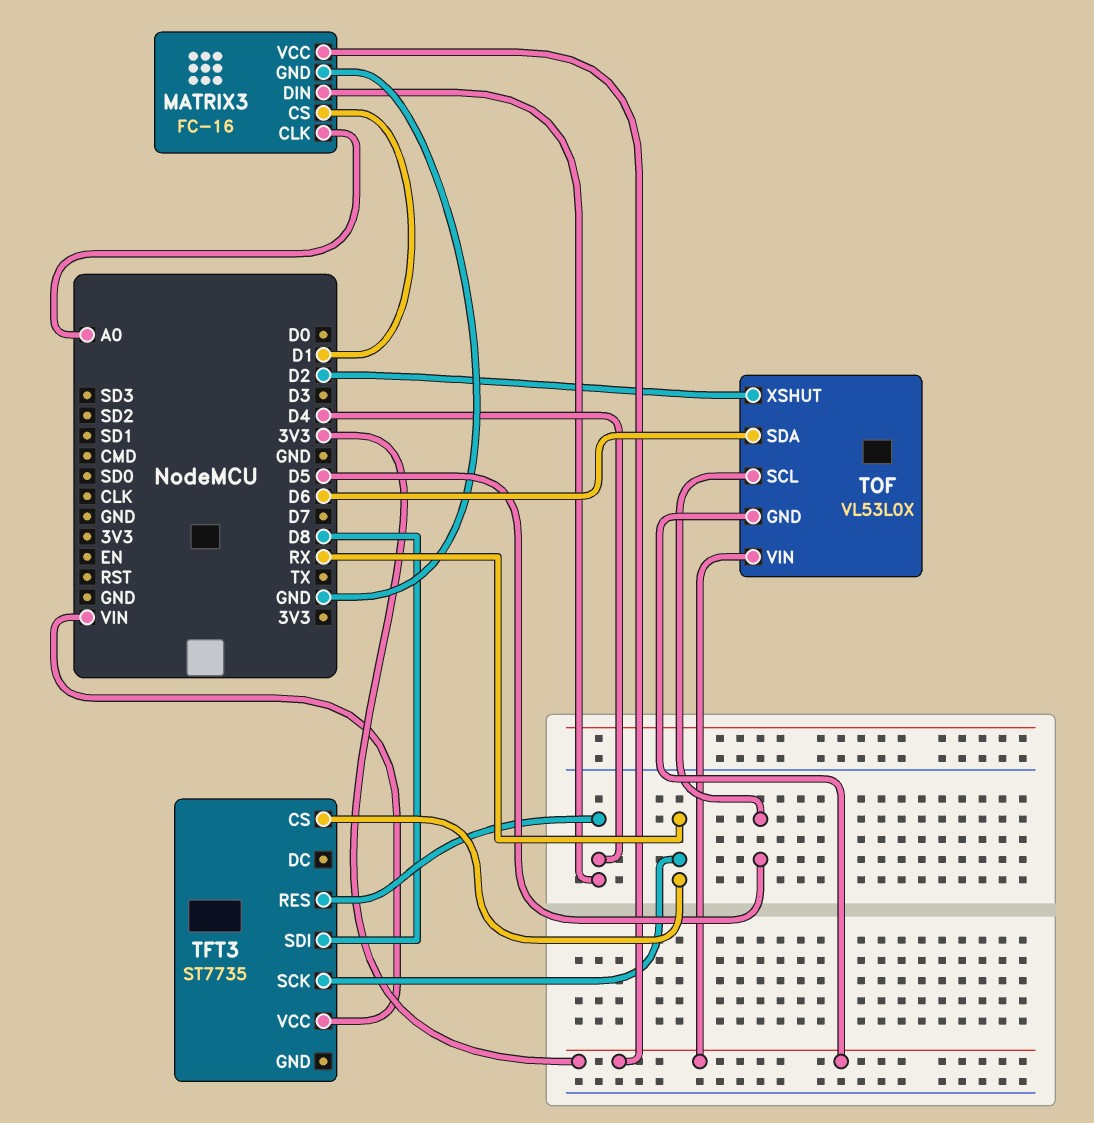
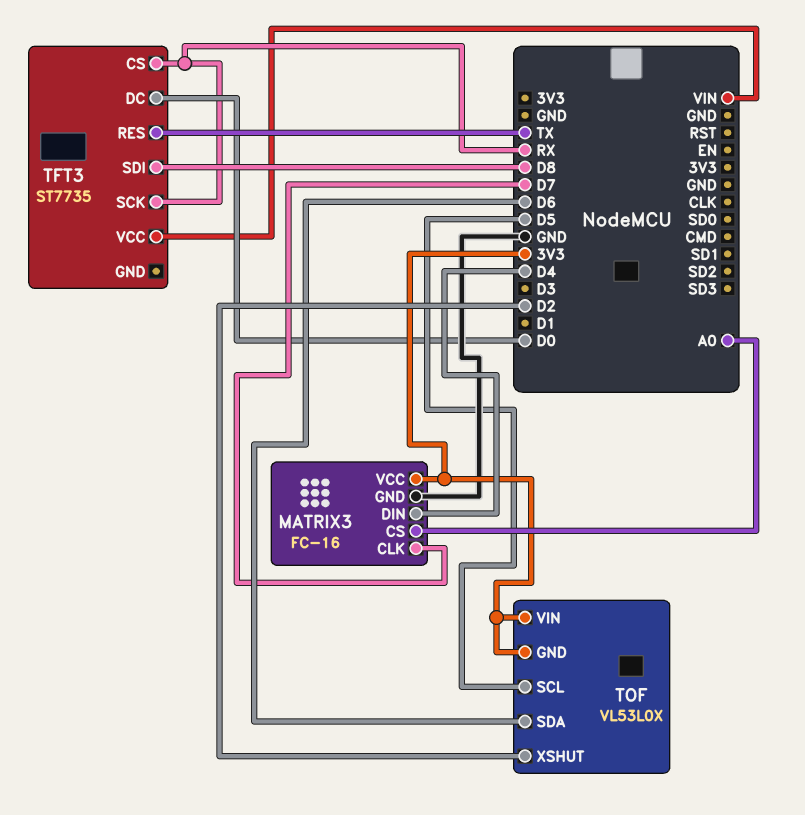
MATRIX3 pin CLK: A0 -> D7
MATRIX3 pin CS: D1 -> A0
TFT3 pin DC: none -> D0
TFT3 pin RES: D4 -> TX

